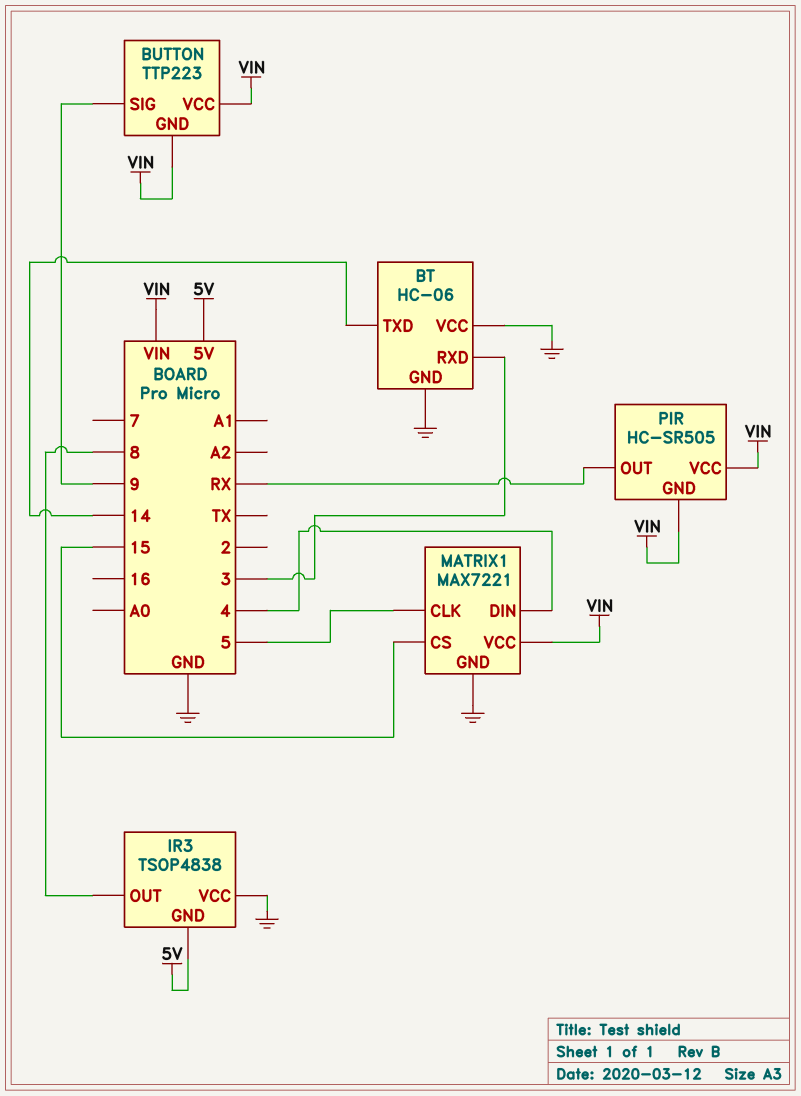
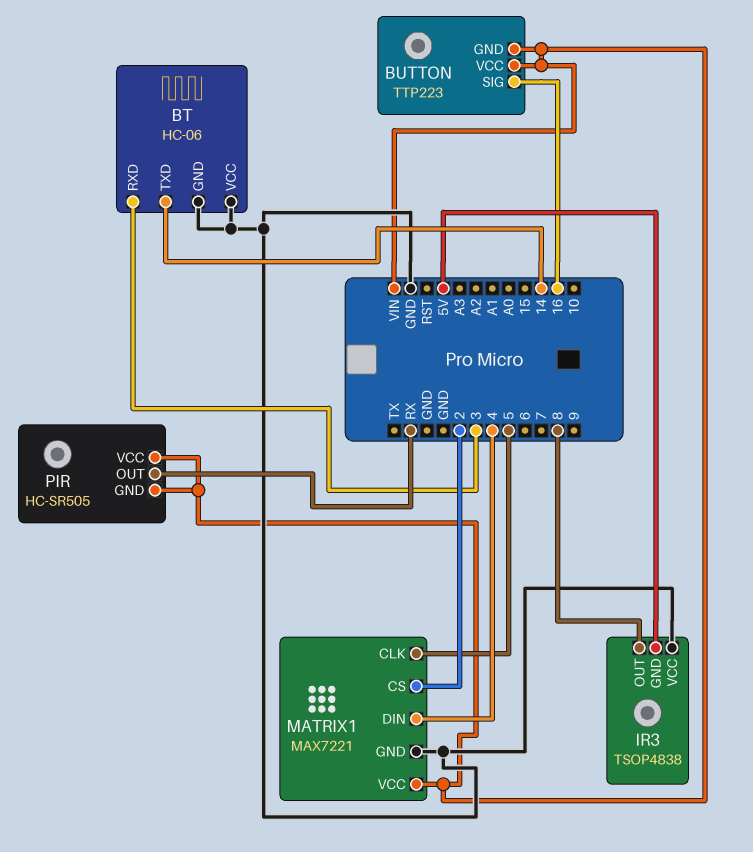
BUTTON pin SIG: 9 -> 16
MATRIX1 pin CS: 15 -> 2

